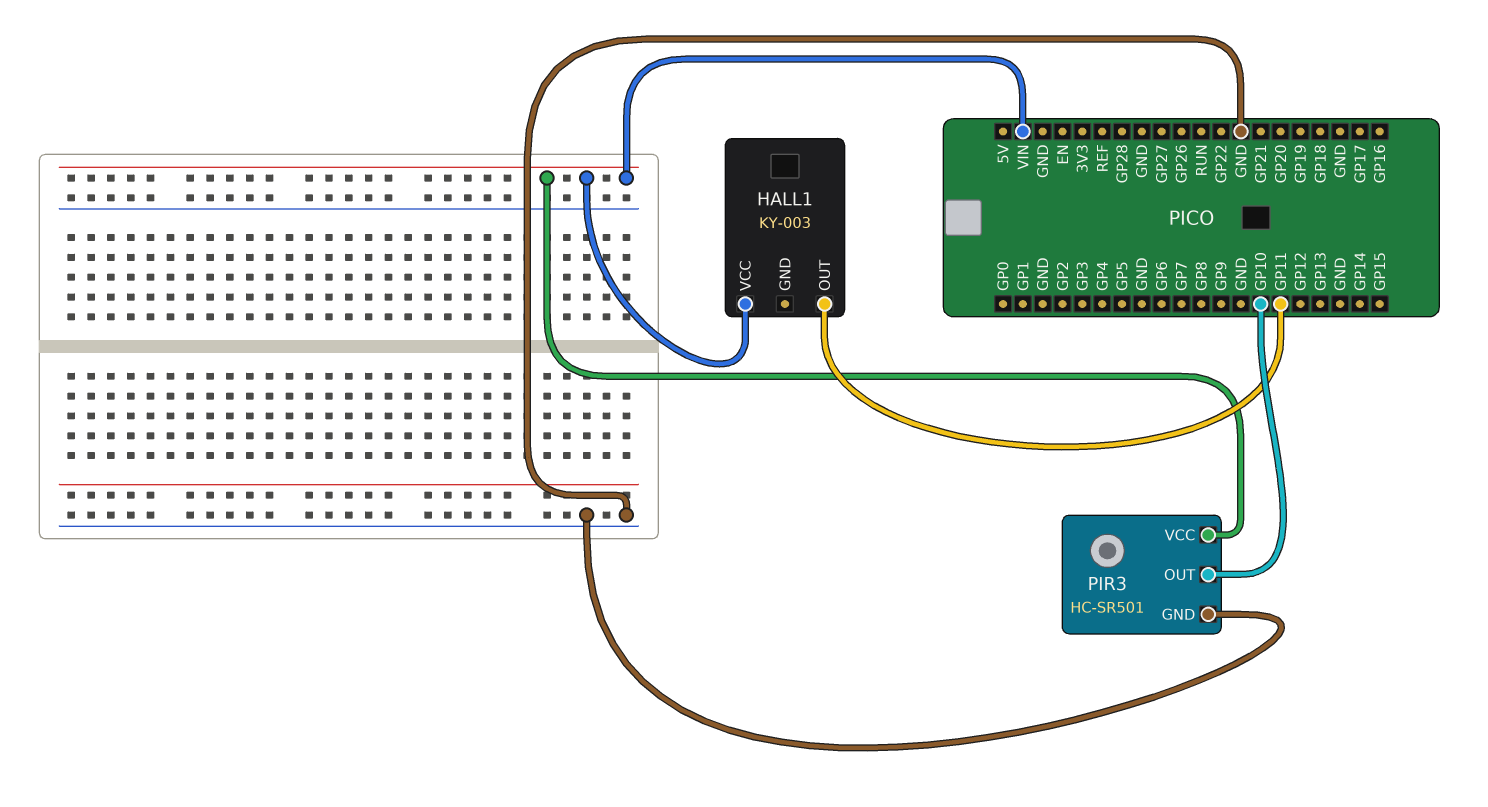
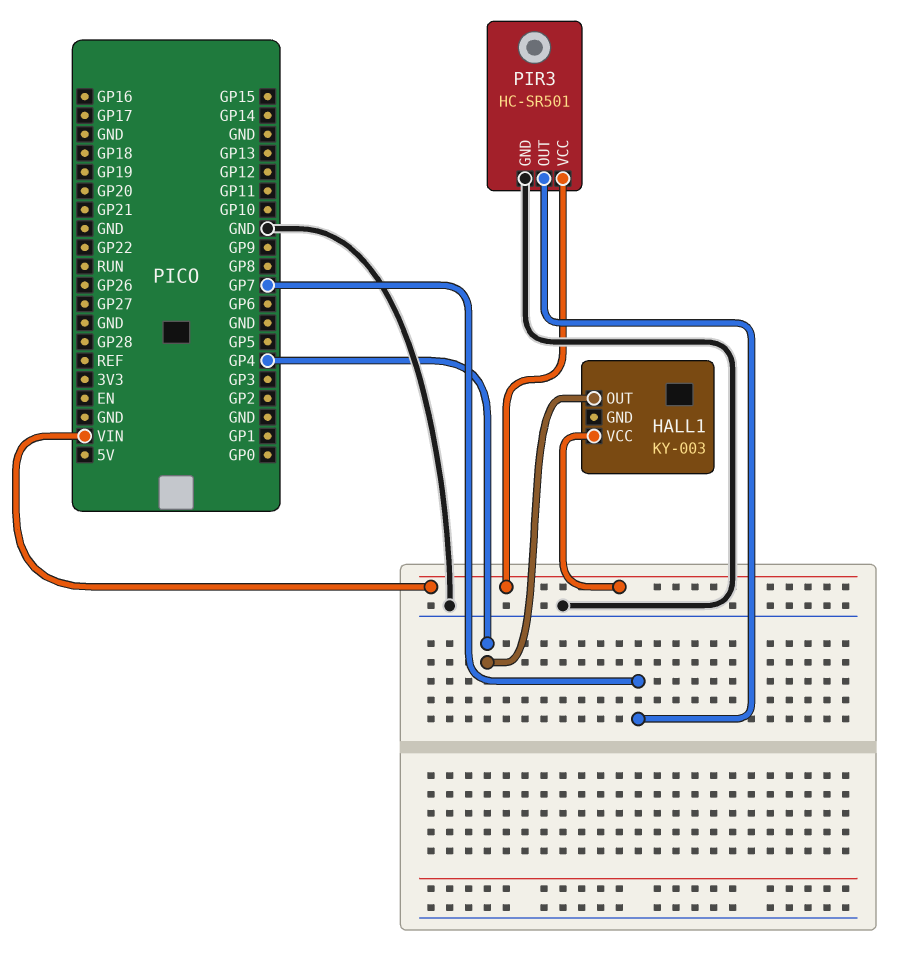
HALL1 pin OUT: GP11 -> GP4
PIR3 pin OUT: GP10 -> GP7

